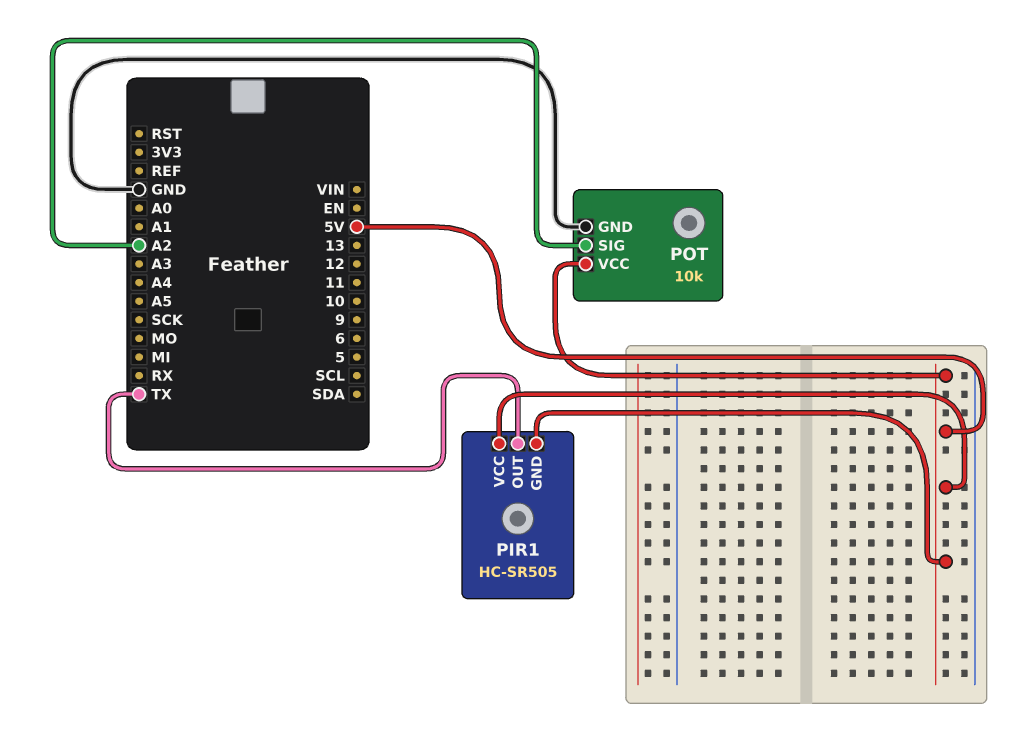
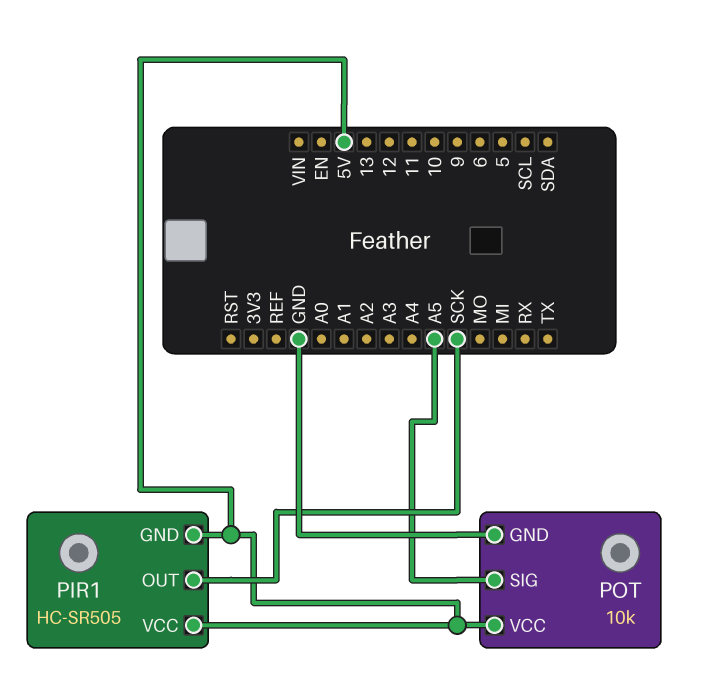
PIR1 pin OUT: TX -> SCK
POT pin SIG: A2 -> A5

